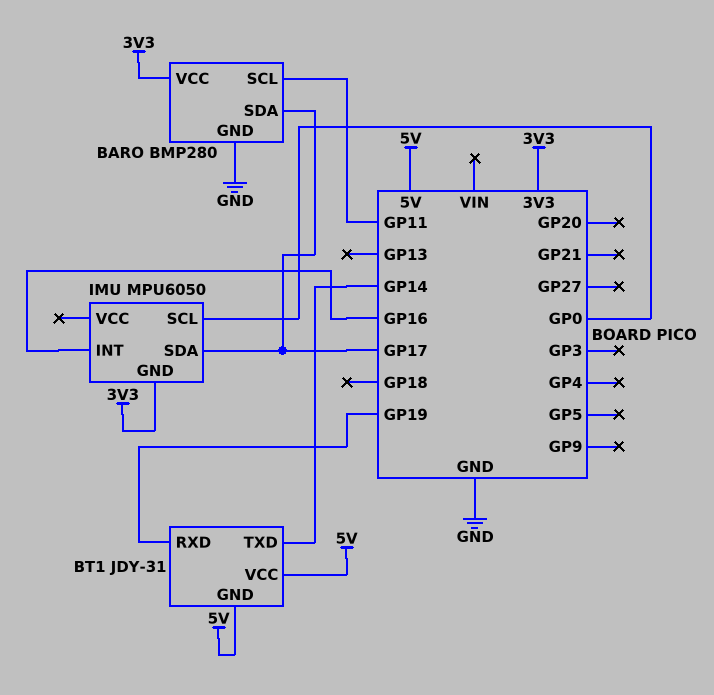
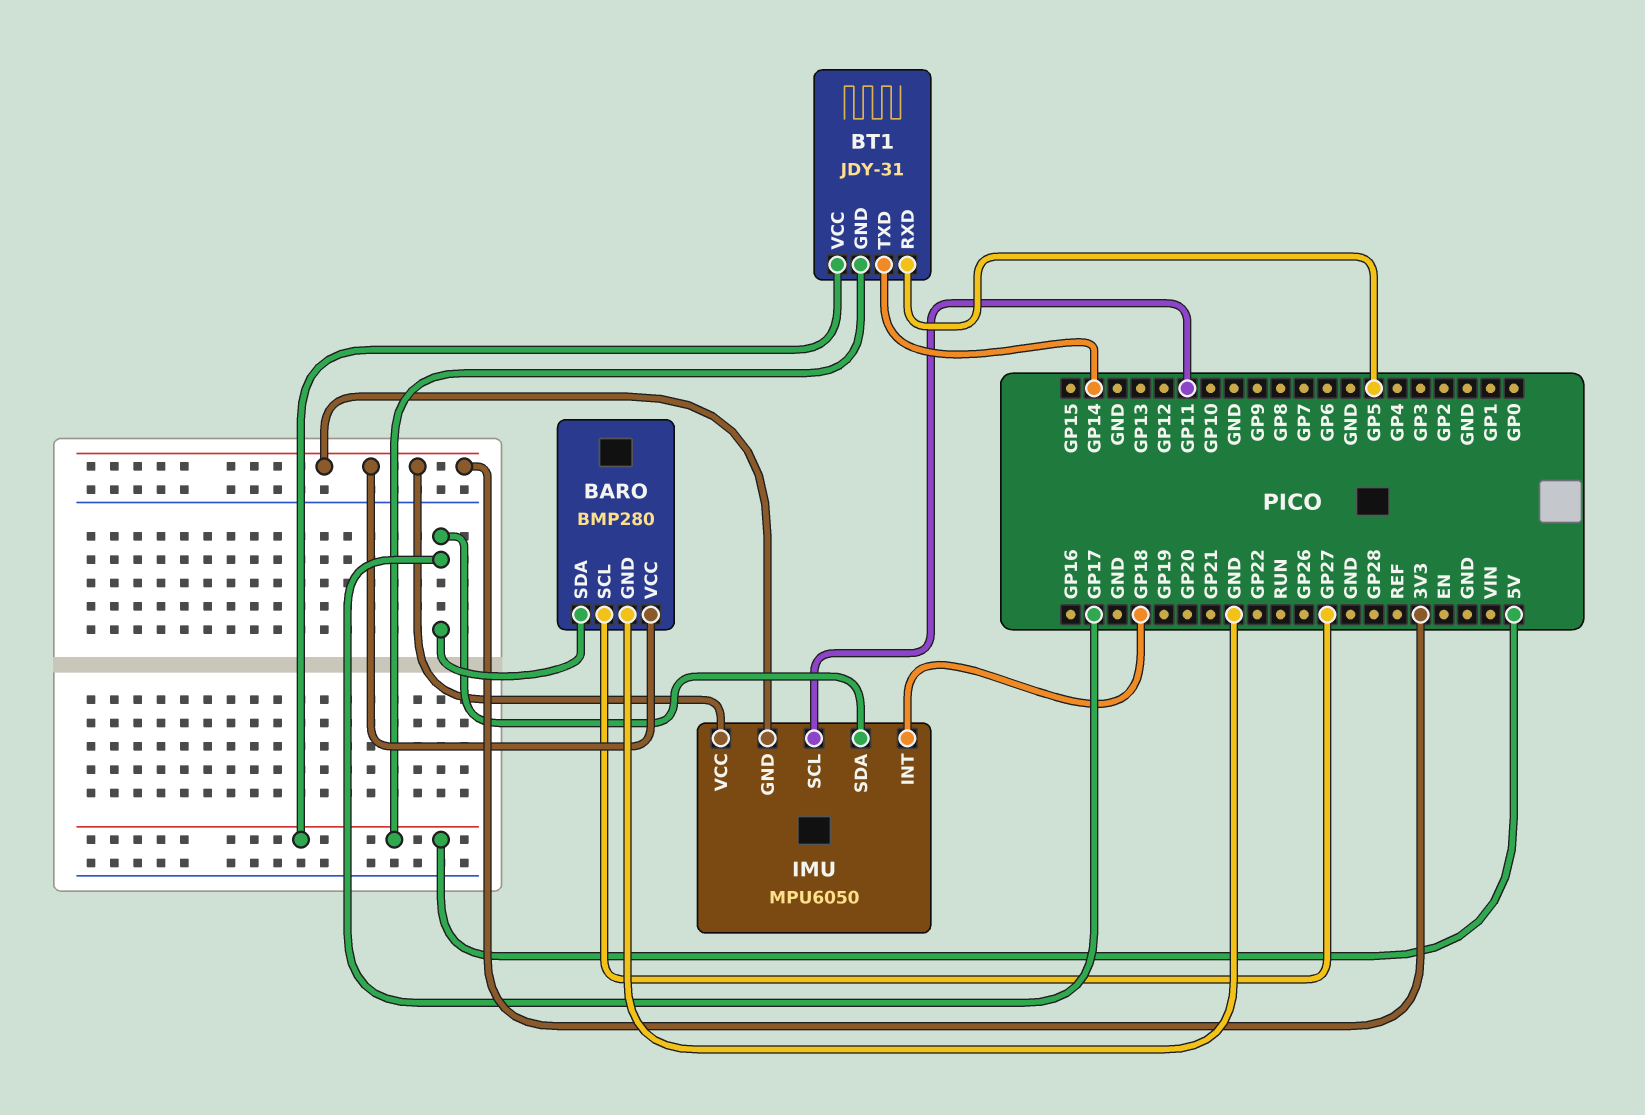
BARO pin SCL: GP11 -> GP27
BT1 pin RXD: GP19 -> GP5
IMU pin INT: GP16 -> GP18
IMU pin SCL: GP0 -> GP11
IMU pin VCC: none -> 3V3

